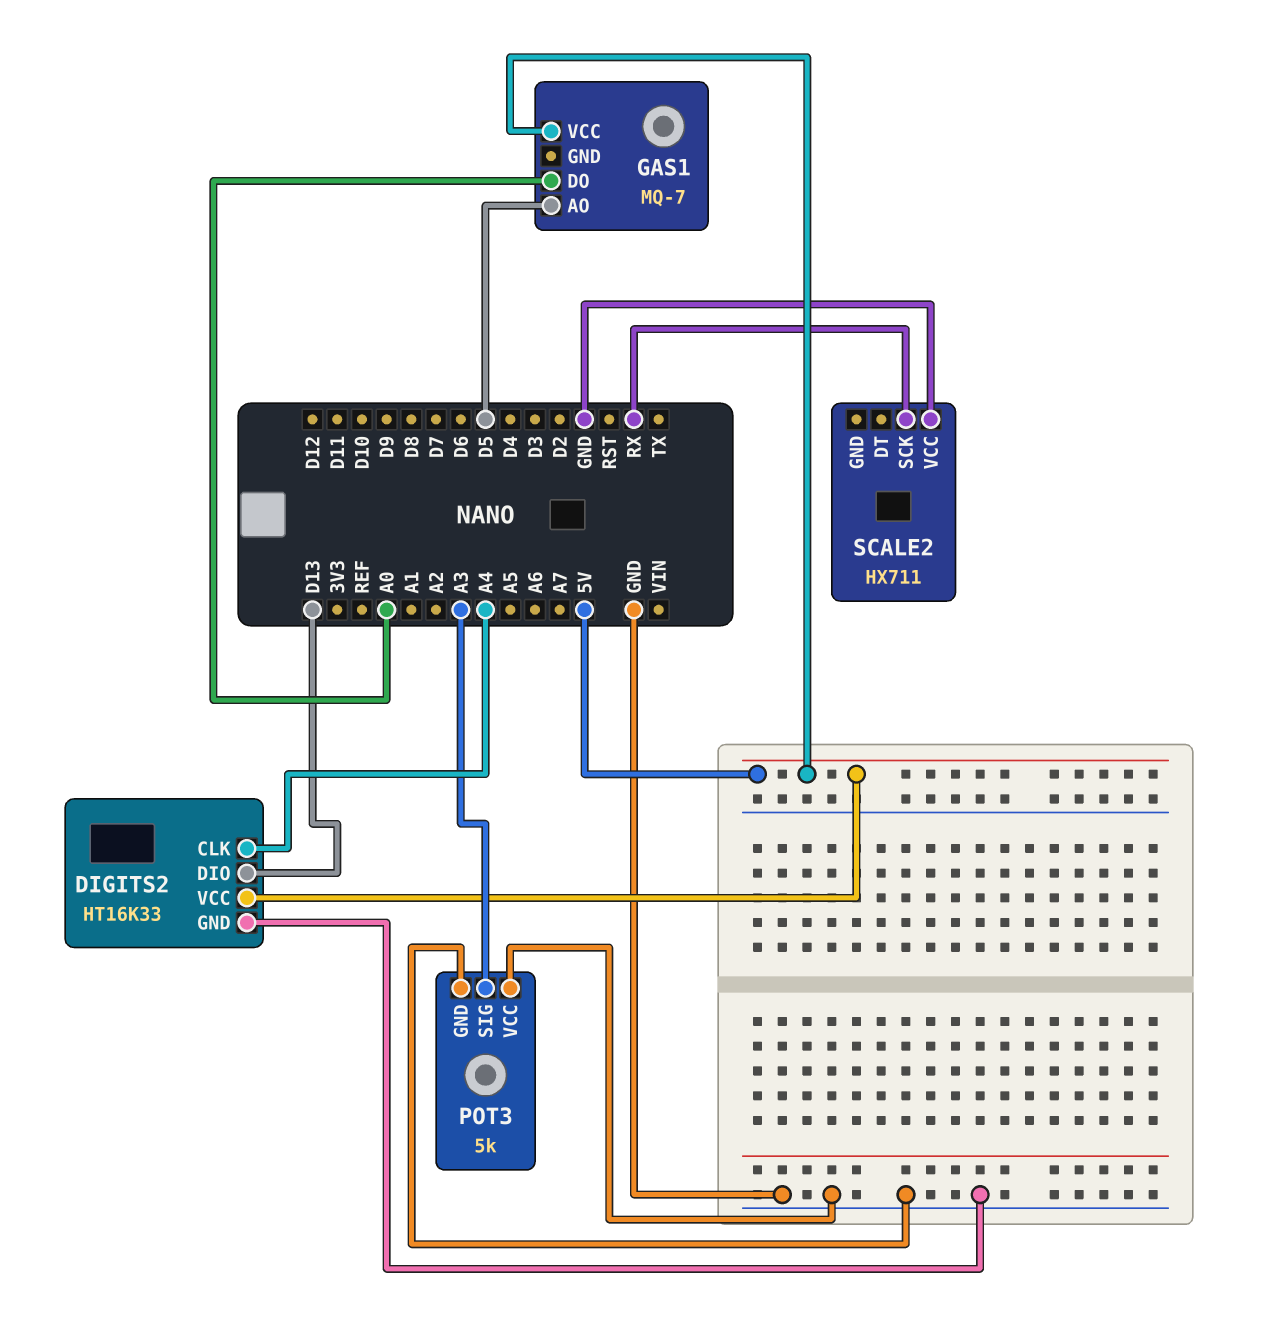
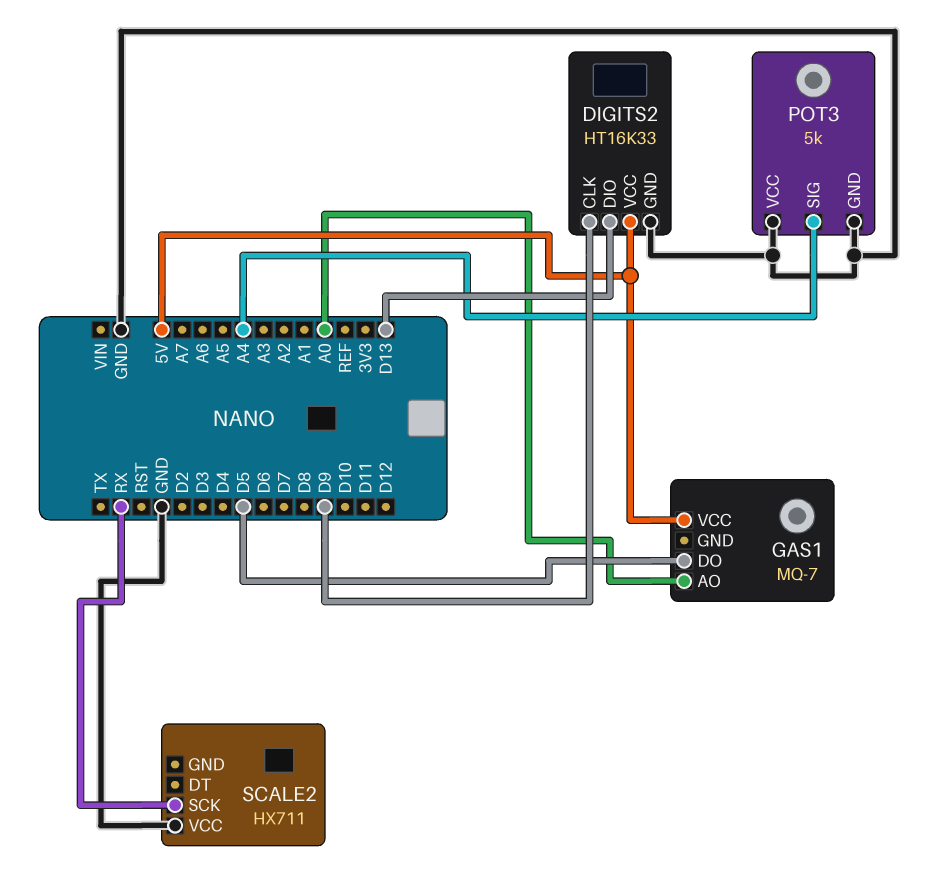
DIGITS2 pin CLK: A4 -> D9
GAS1 pin AO: D5 -> A0
GAS1 pin DO: A0 -> D5
POT3 pin SIG: A3 -> A4

